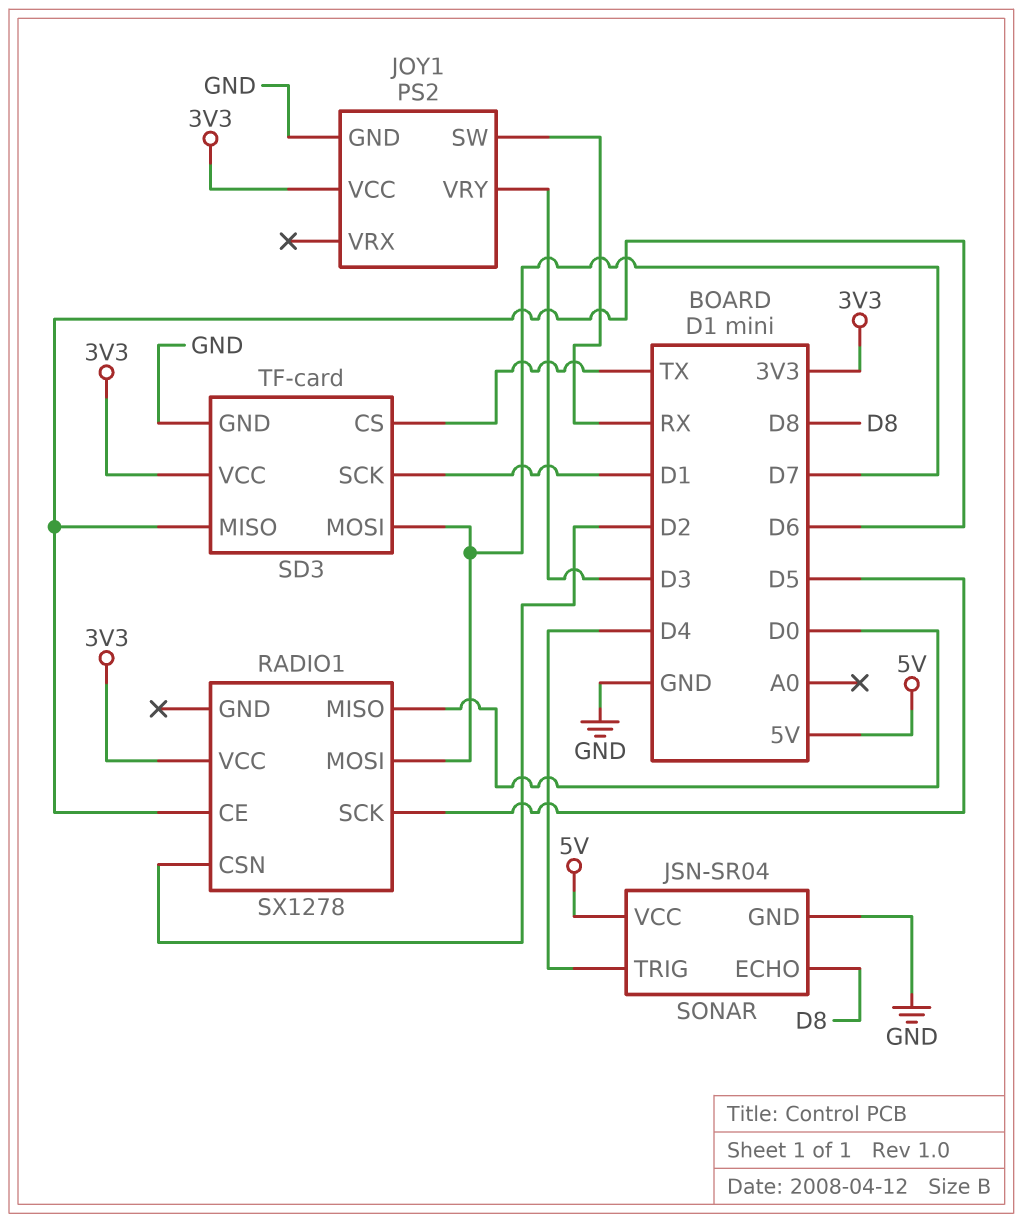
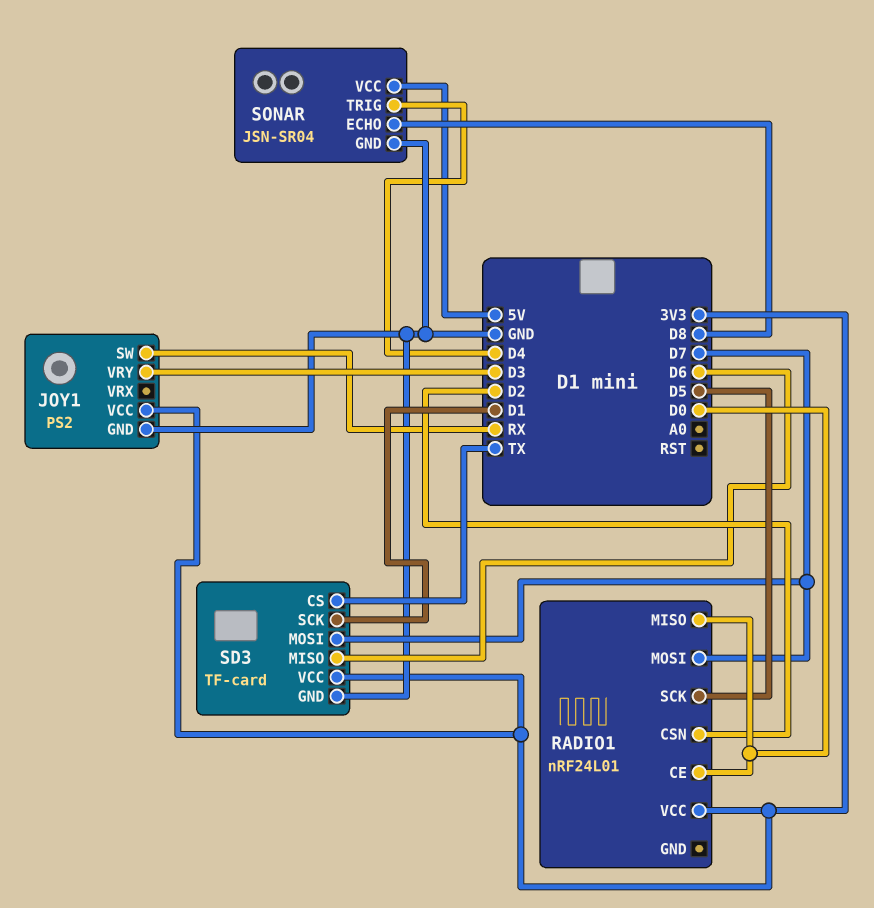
RADIO1: SX1278 -> nRF24L01
RADIO1 pin CE: D6 -> D0

